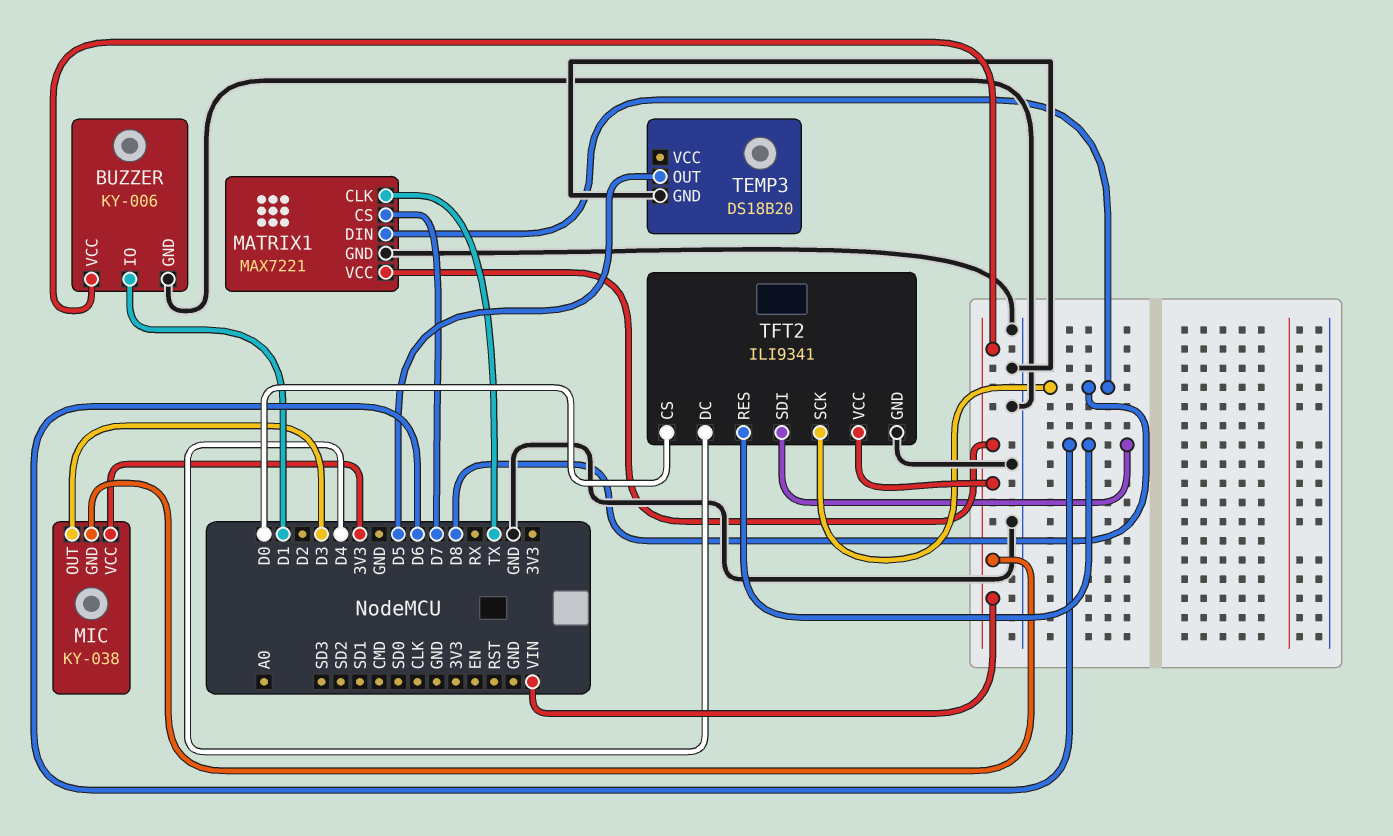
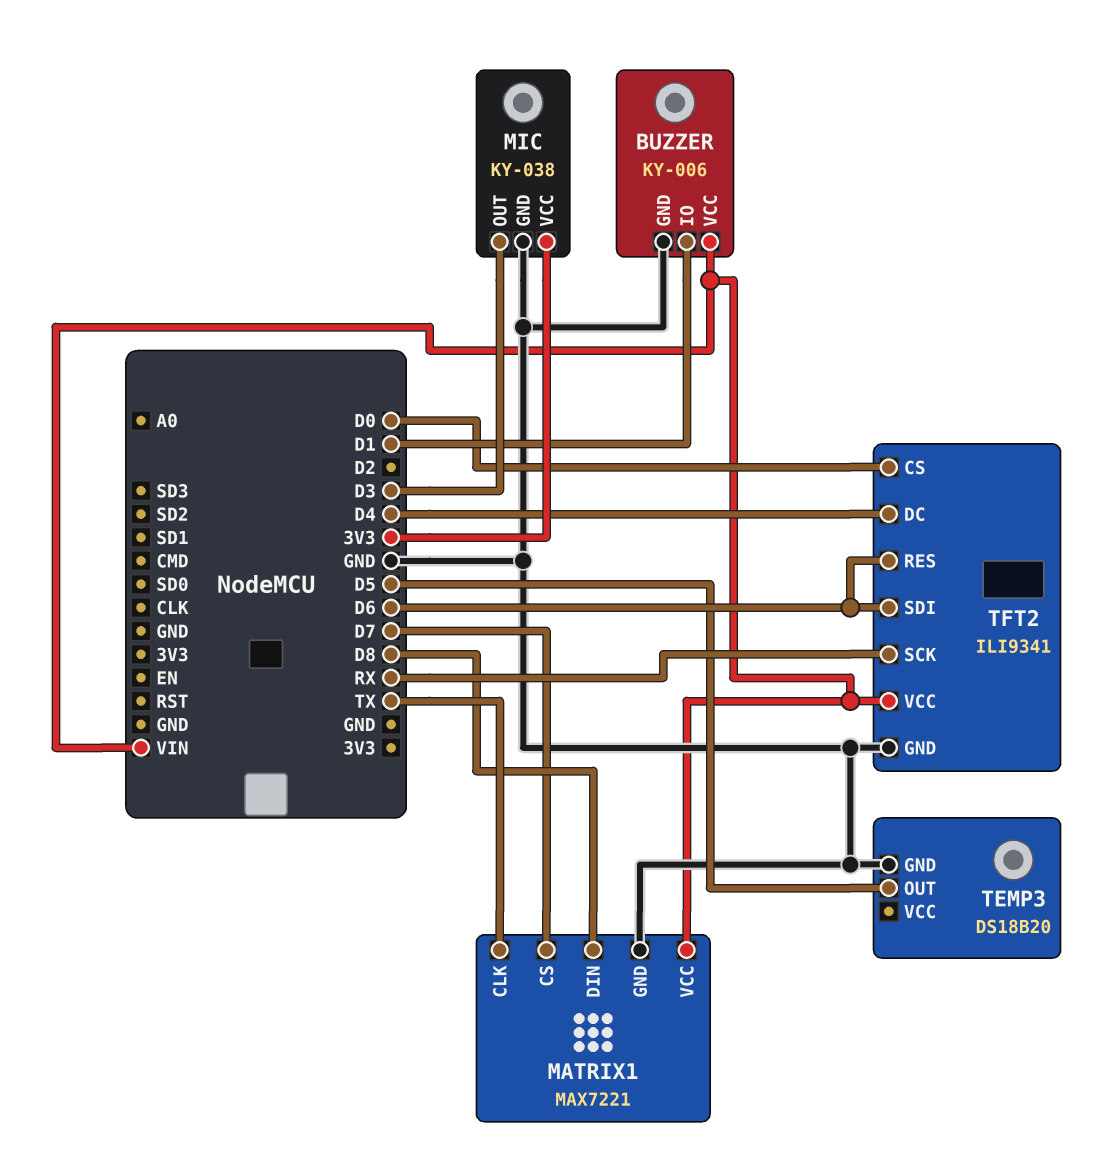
MIC pin GND: VIN -> GND
TFT2 pin SCK: D8 -> RX

